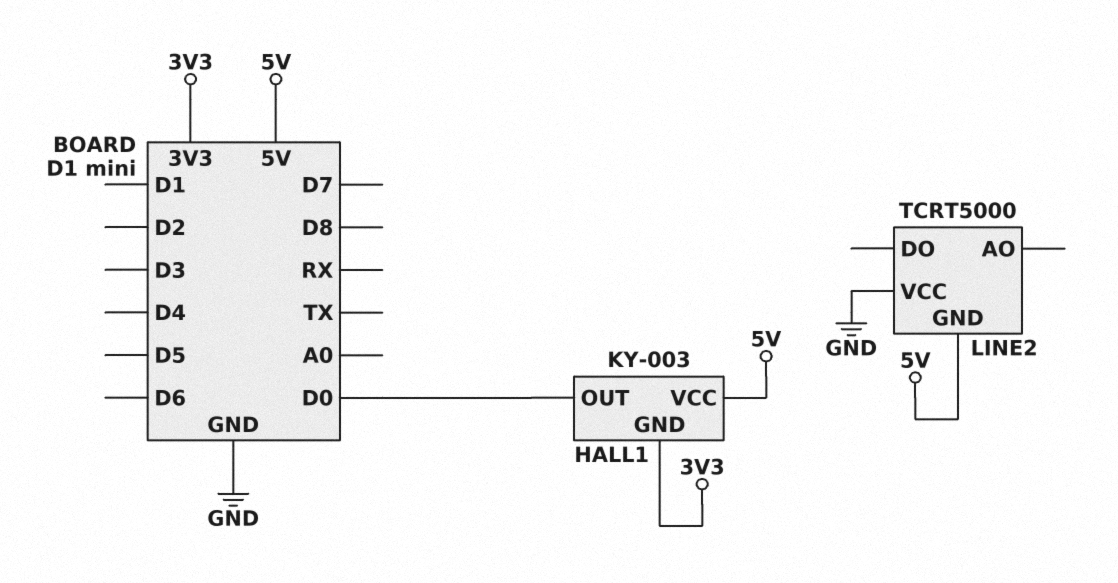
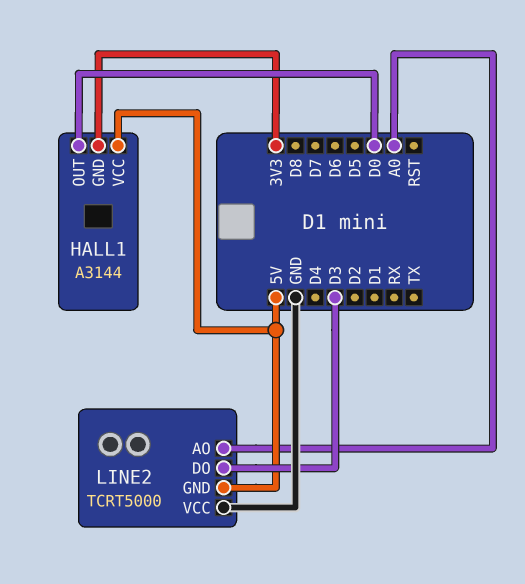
HALL1: KY-003 -> A3144
LINE2 pin AO: none -> A0
LINE2 pin DO: none -> D3

